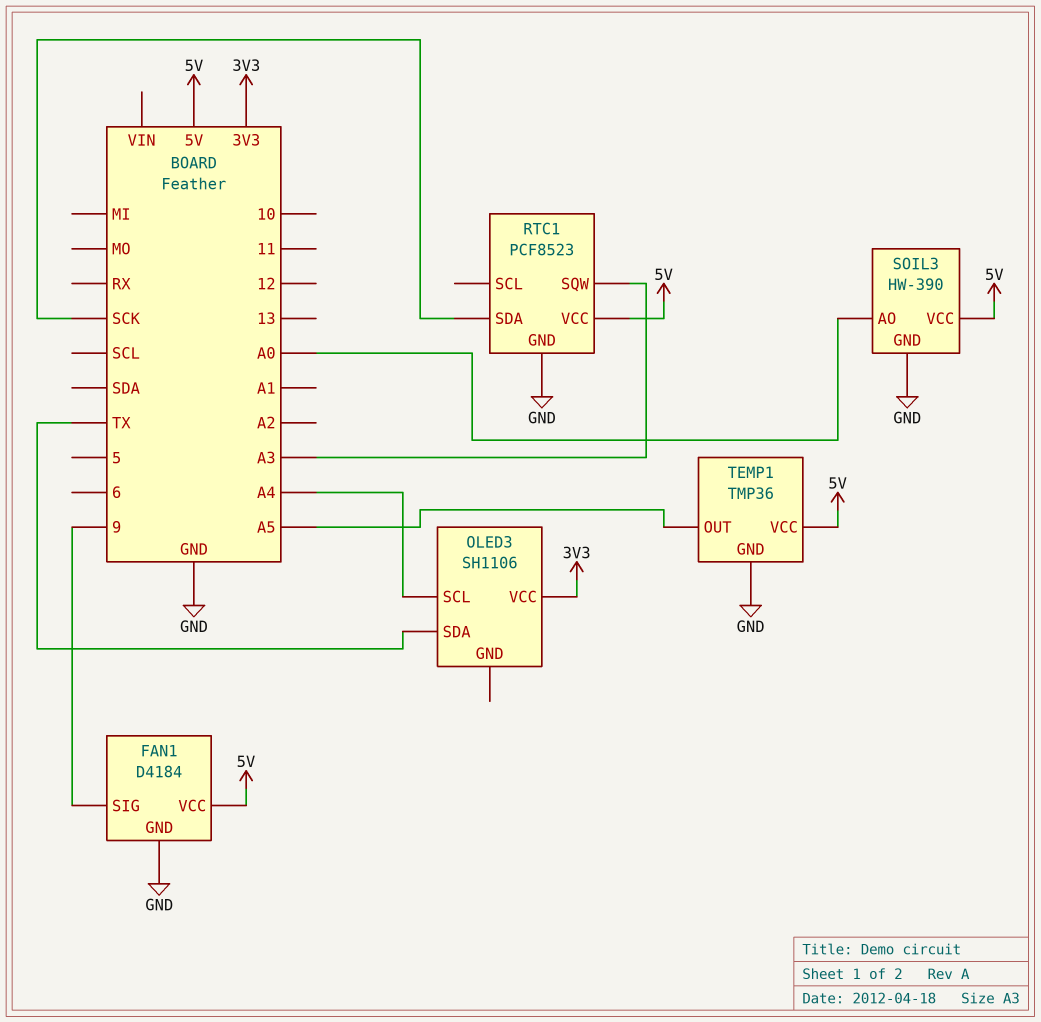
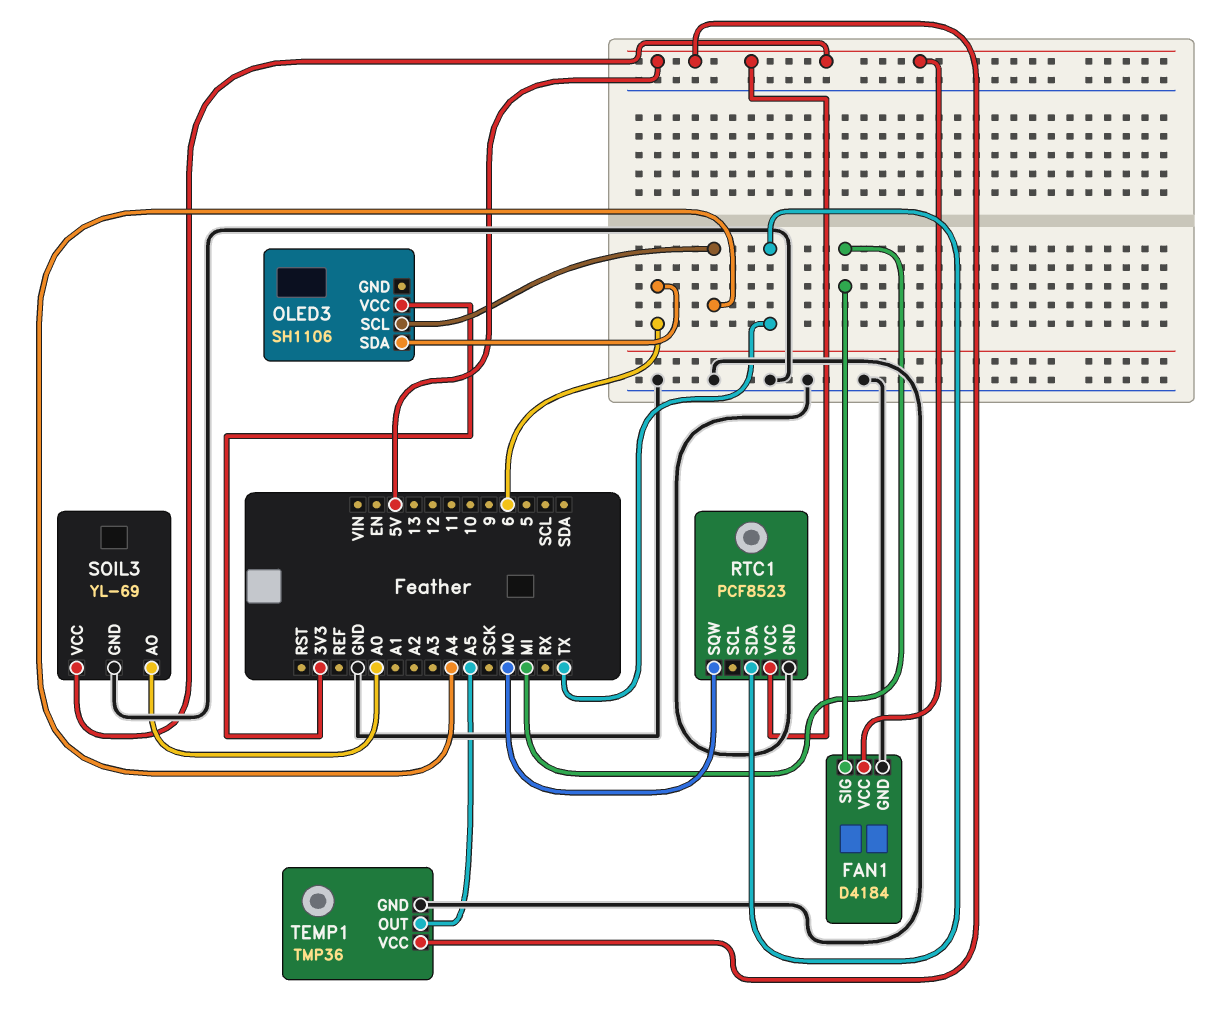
FAN1 pin SIG: 9 -> MI
OLED3 pin SDA: TX -> 6
RTC1 pin SDA: SCK -> TX
RTC1 pin SQW: A3 -> MO
SOIL3: HW-390 -> YL-69

